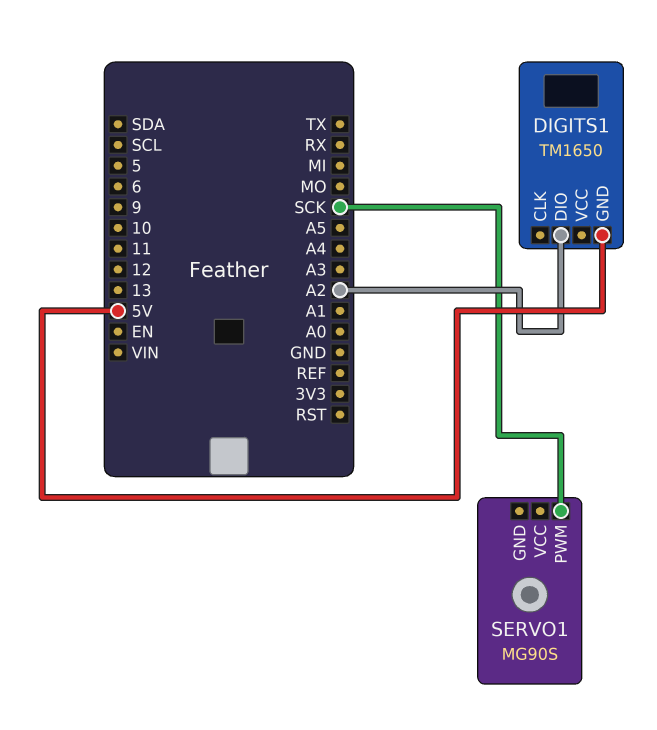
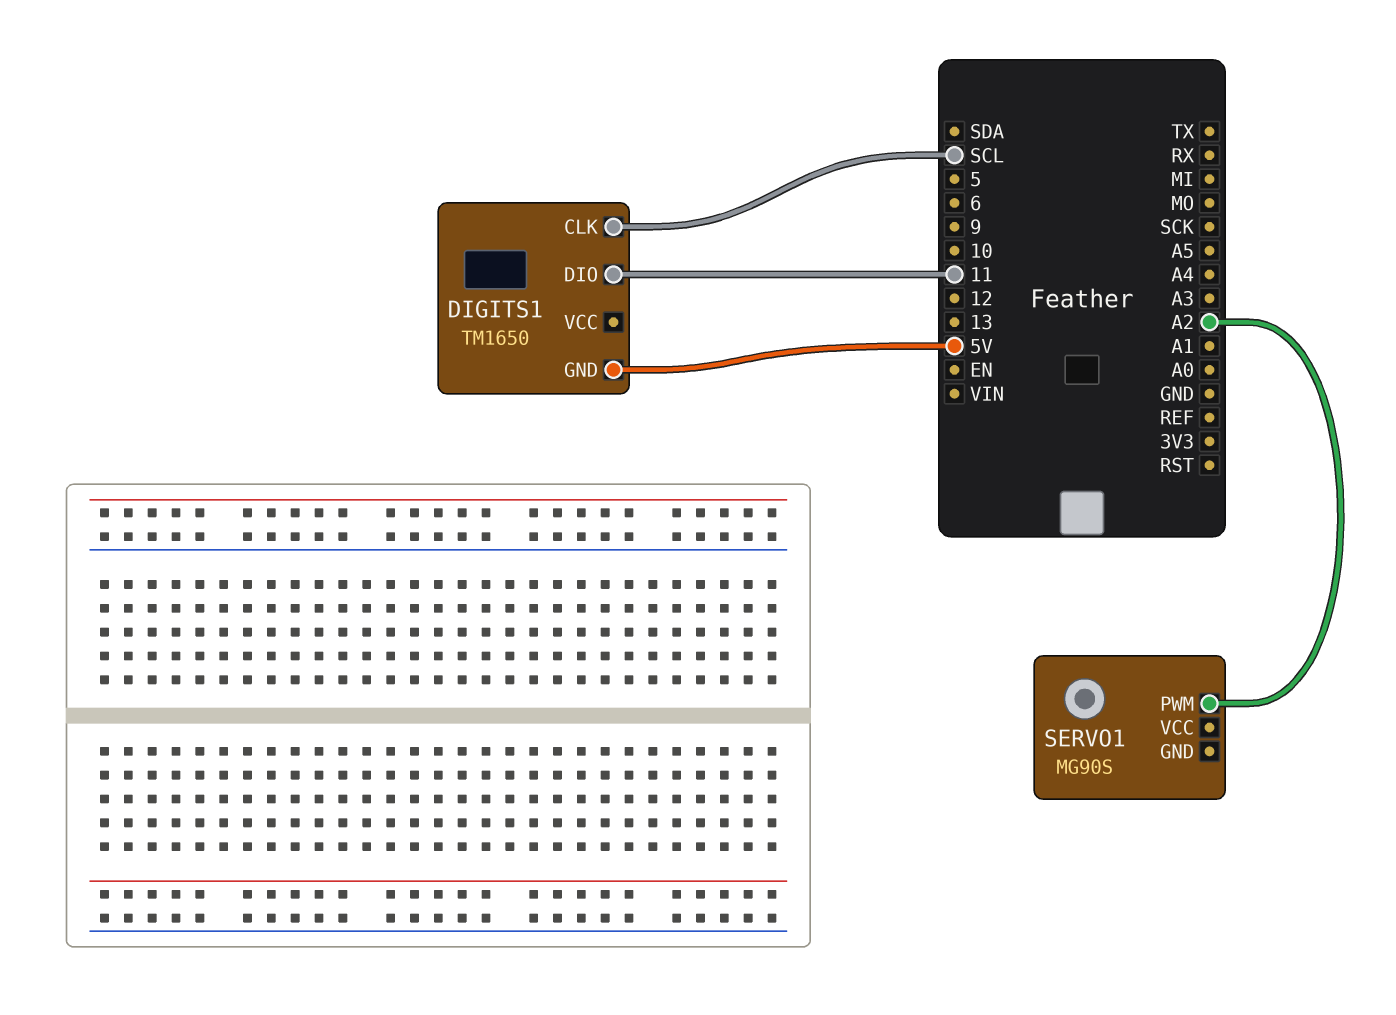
DIGITS1 pin CLK: none -> SCL
DIGITS1 pin DIO: A2 -> 11
SERVO1 pin PWM: SCK -> A2

